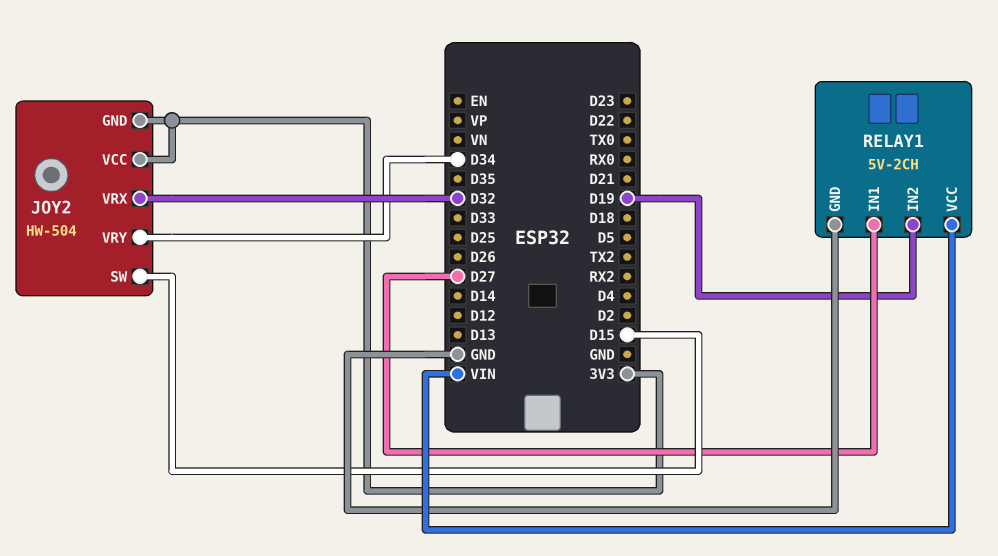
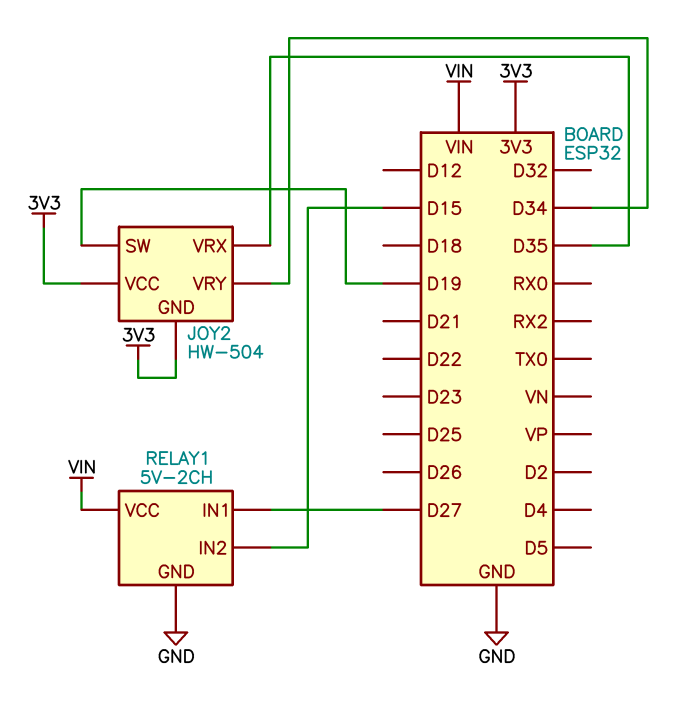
JOY2 pin SW: D15 -> D19
JOY2 pin VRX: D32 -> D35
RELAY1 pin IN2: D19 -> D15

